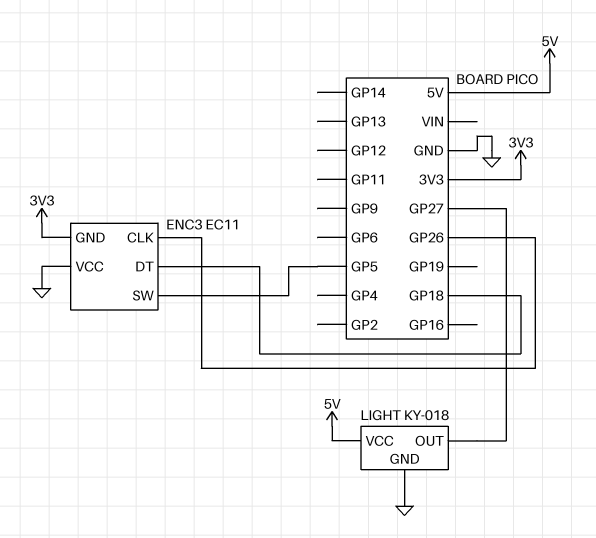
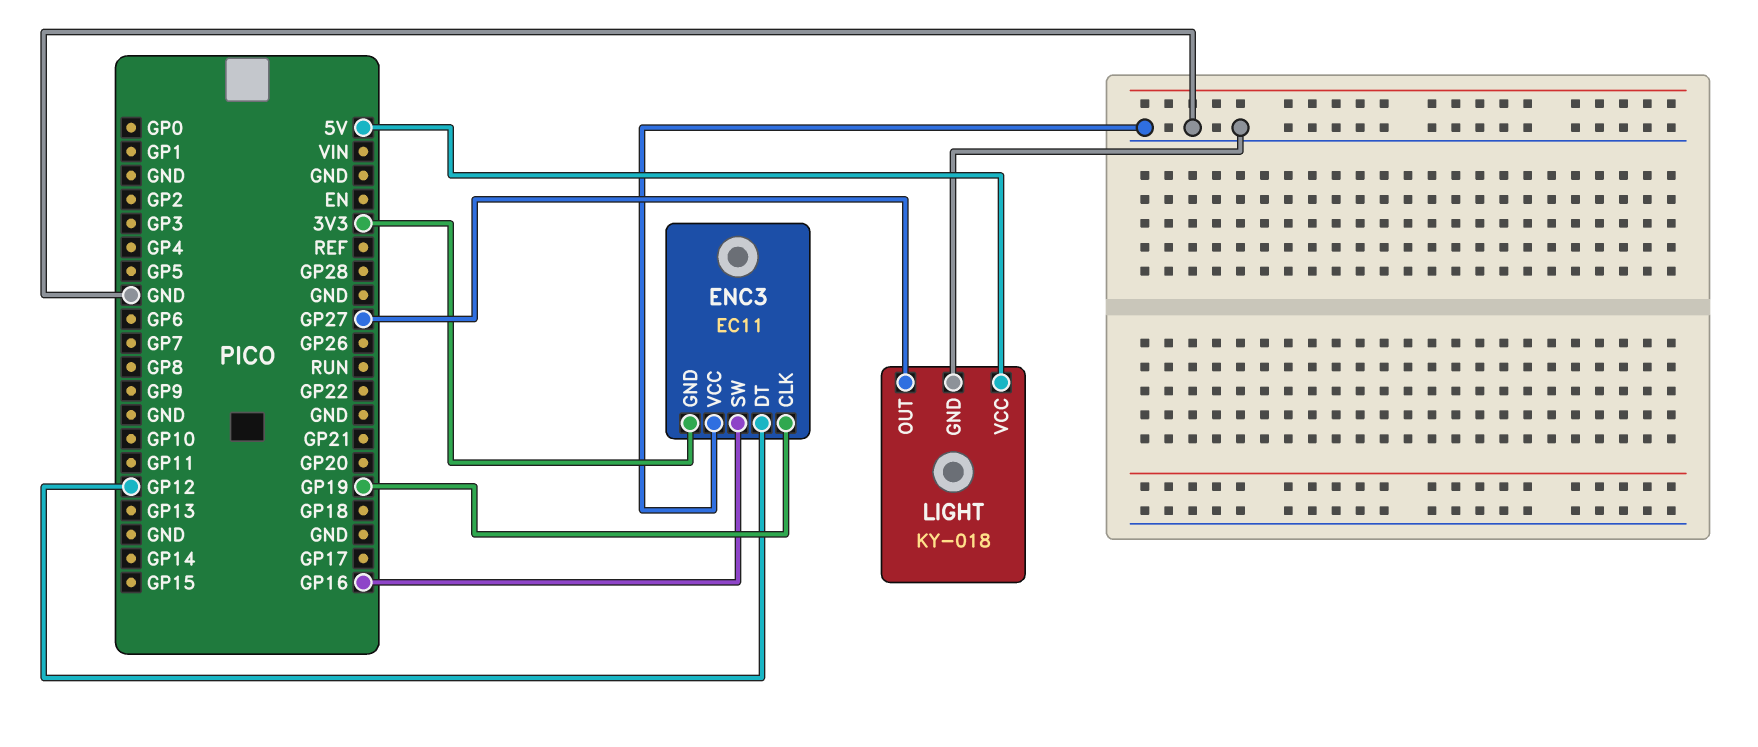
ENC3 pin CLK: GP26 -> GP19
ENC3 pin DT: GP18 -> GP12
ENC3 pin SW: GP5 -> GP16

